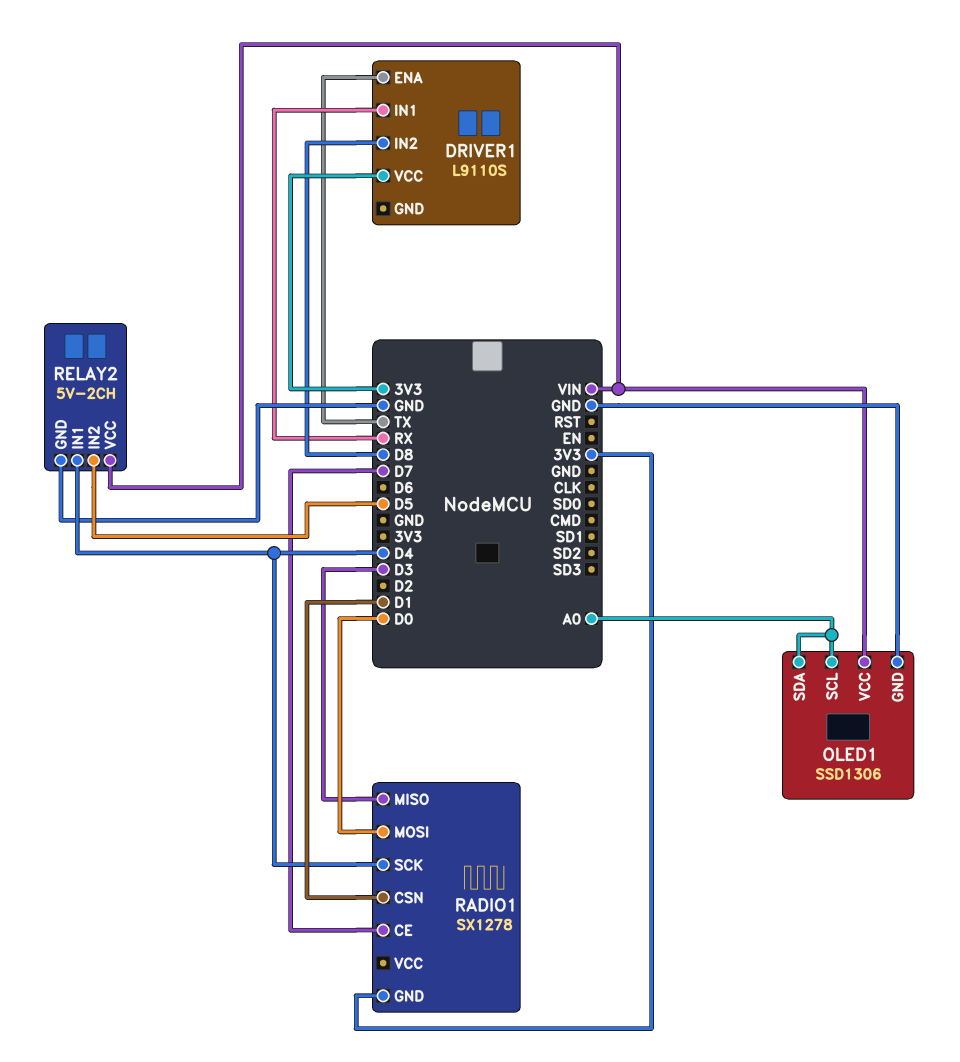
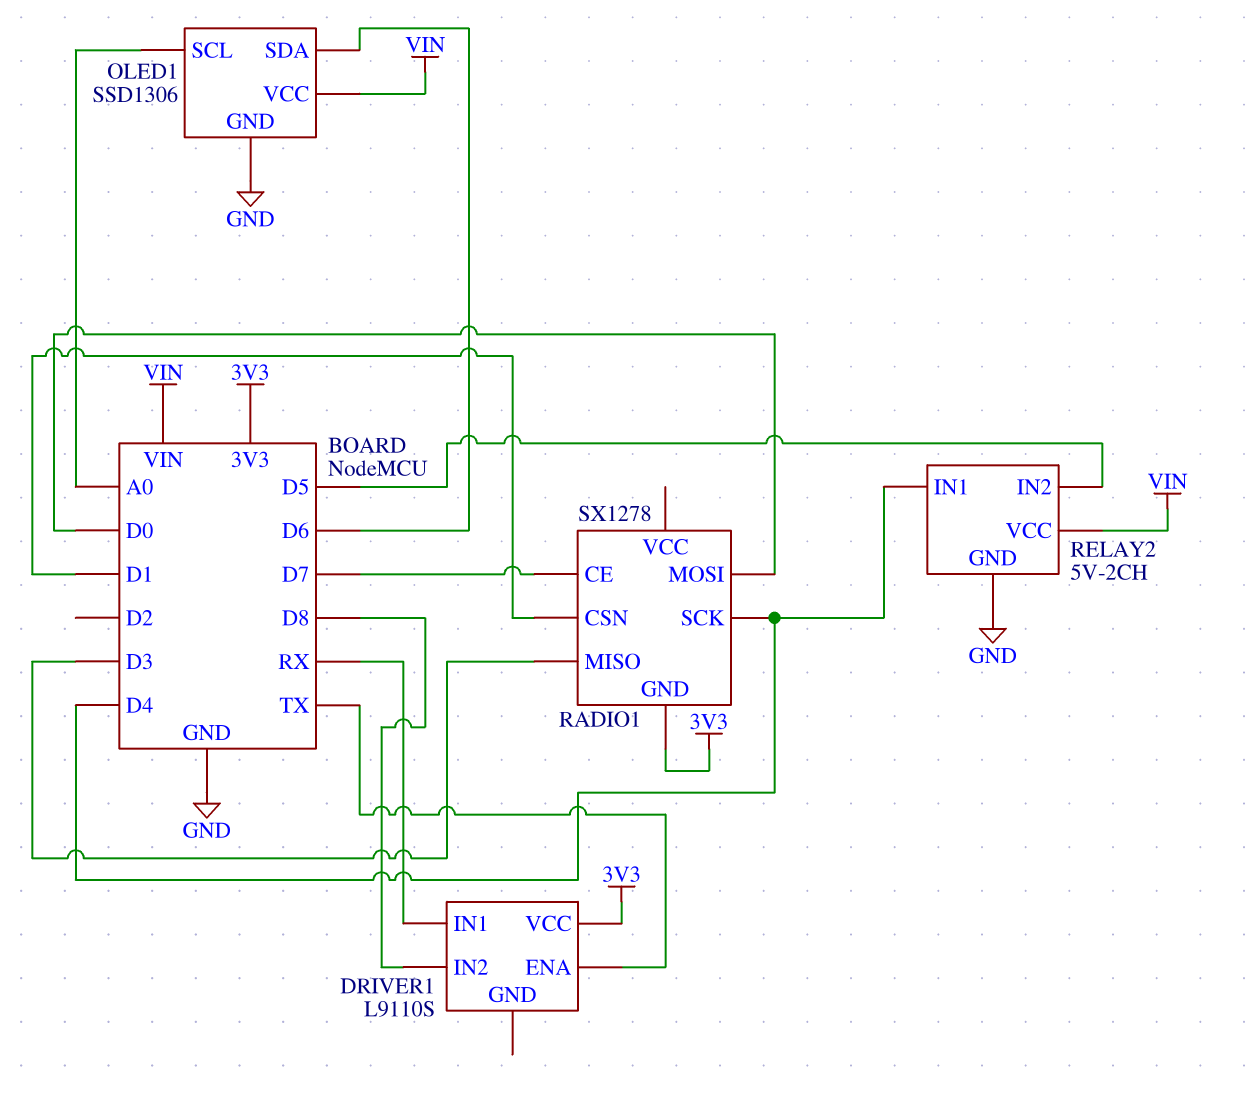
OLED1 pin SDA: A0 -> D6

